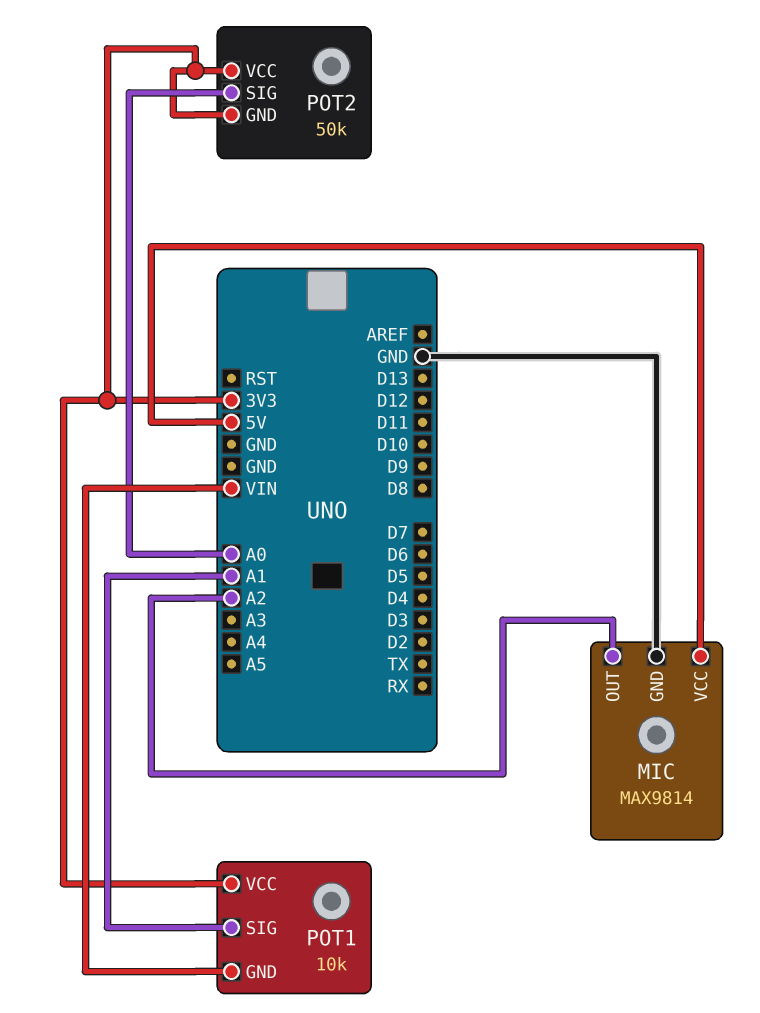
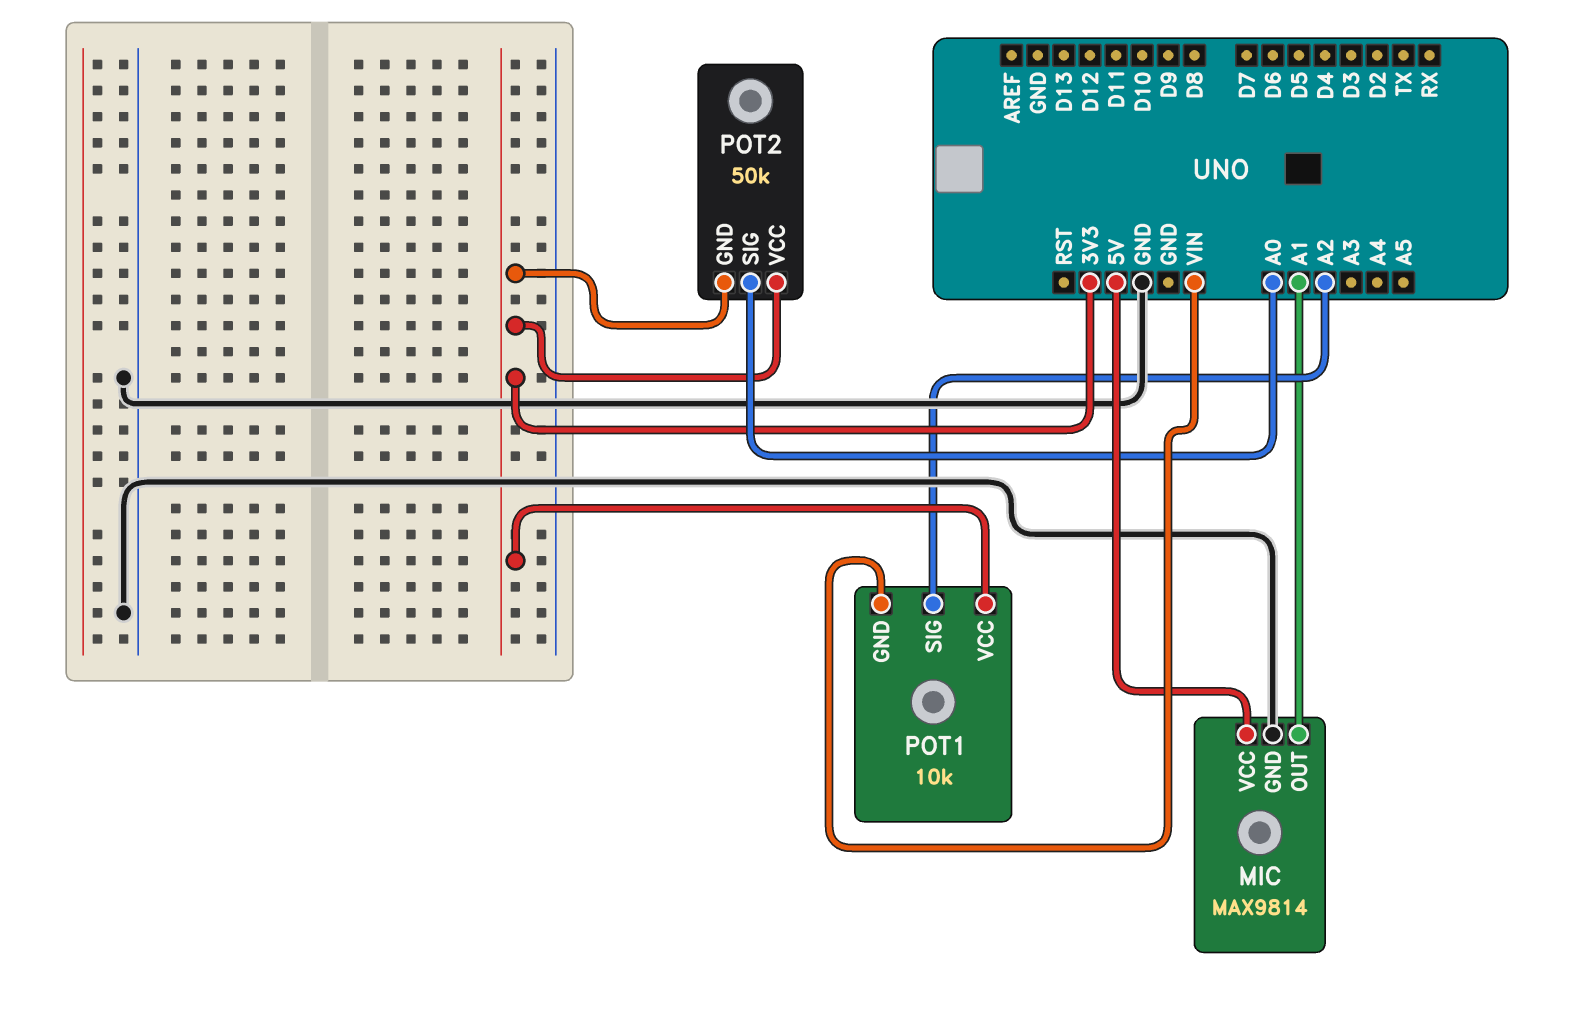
MIC pin OUT: A2 -> A1
POT1 pin SIG: A1 -> A2

